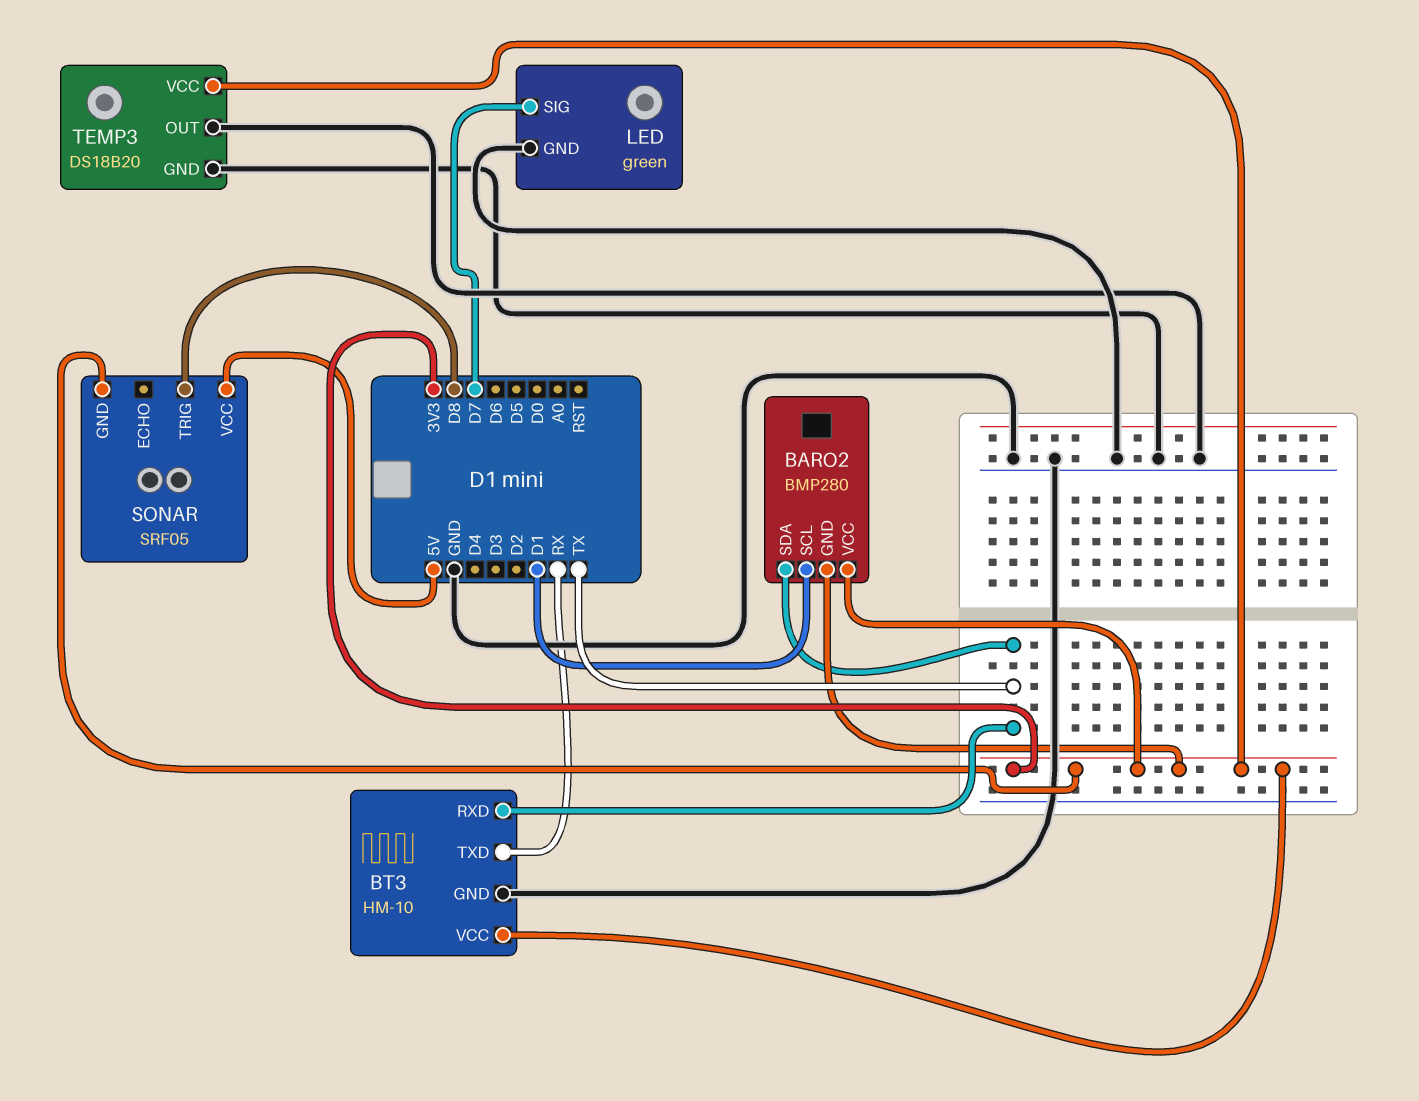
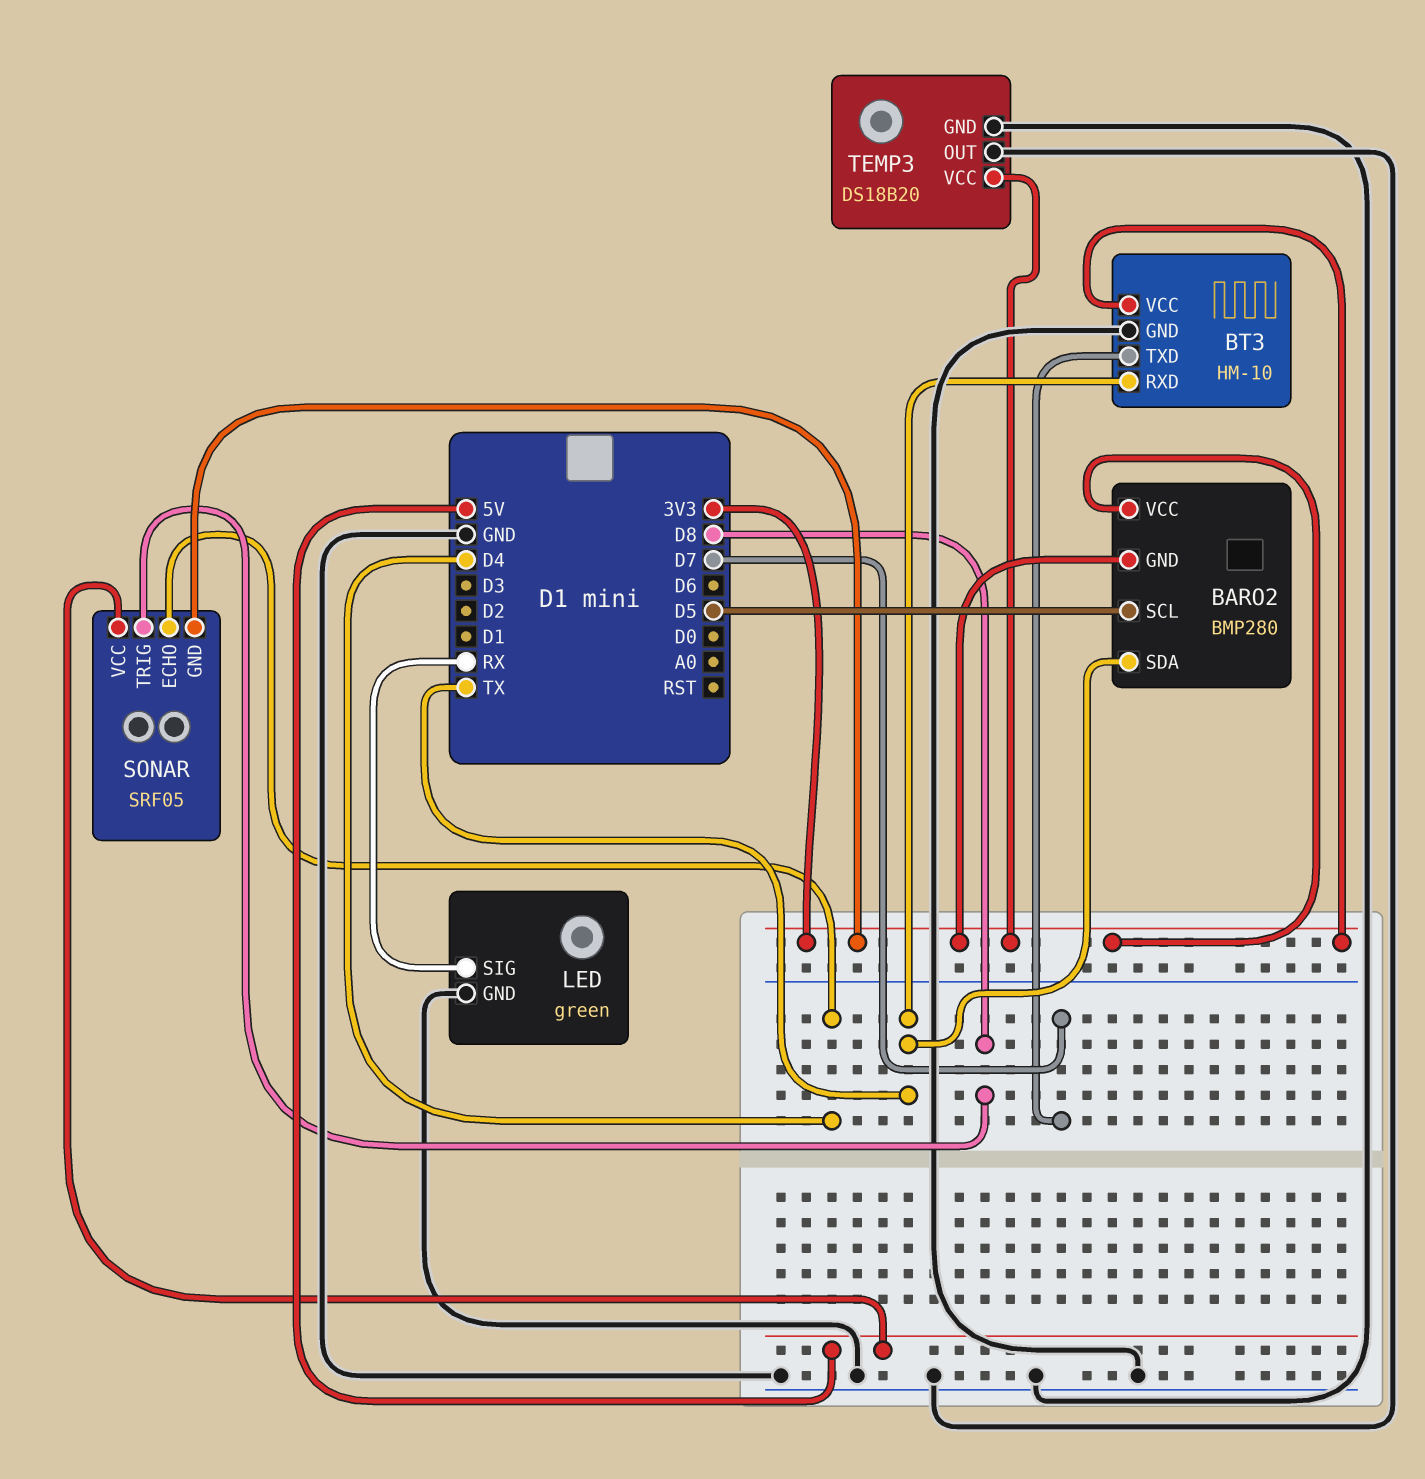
BARO2 pin SCL: D1 -> D5
BT3 pin TXD: RX -> D7
LED pin SIG: D7 -> RX
SONAR pin ECHO: none -> D4

